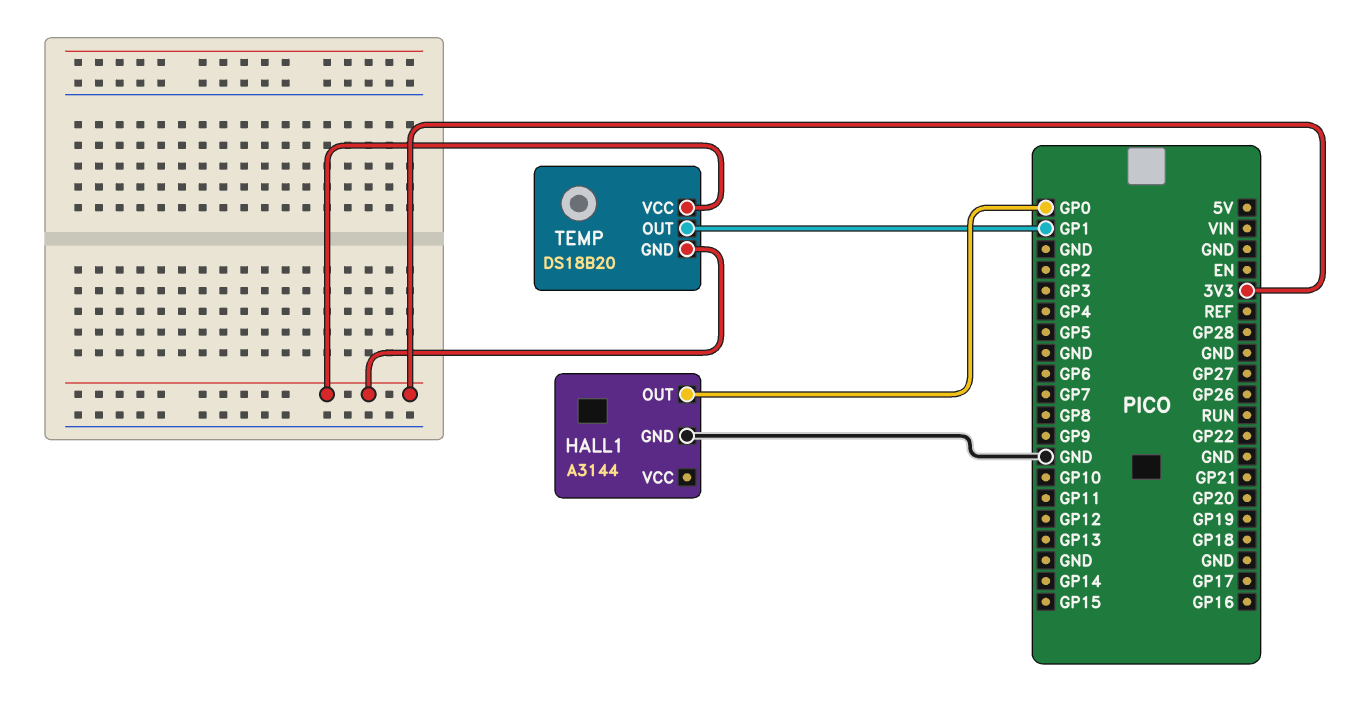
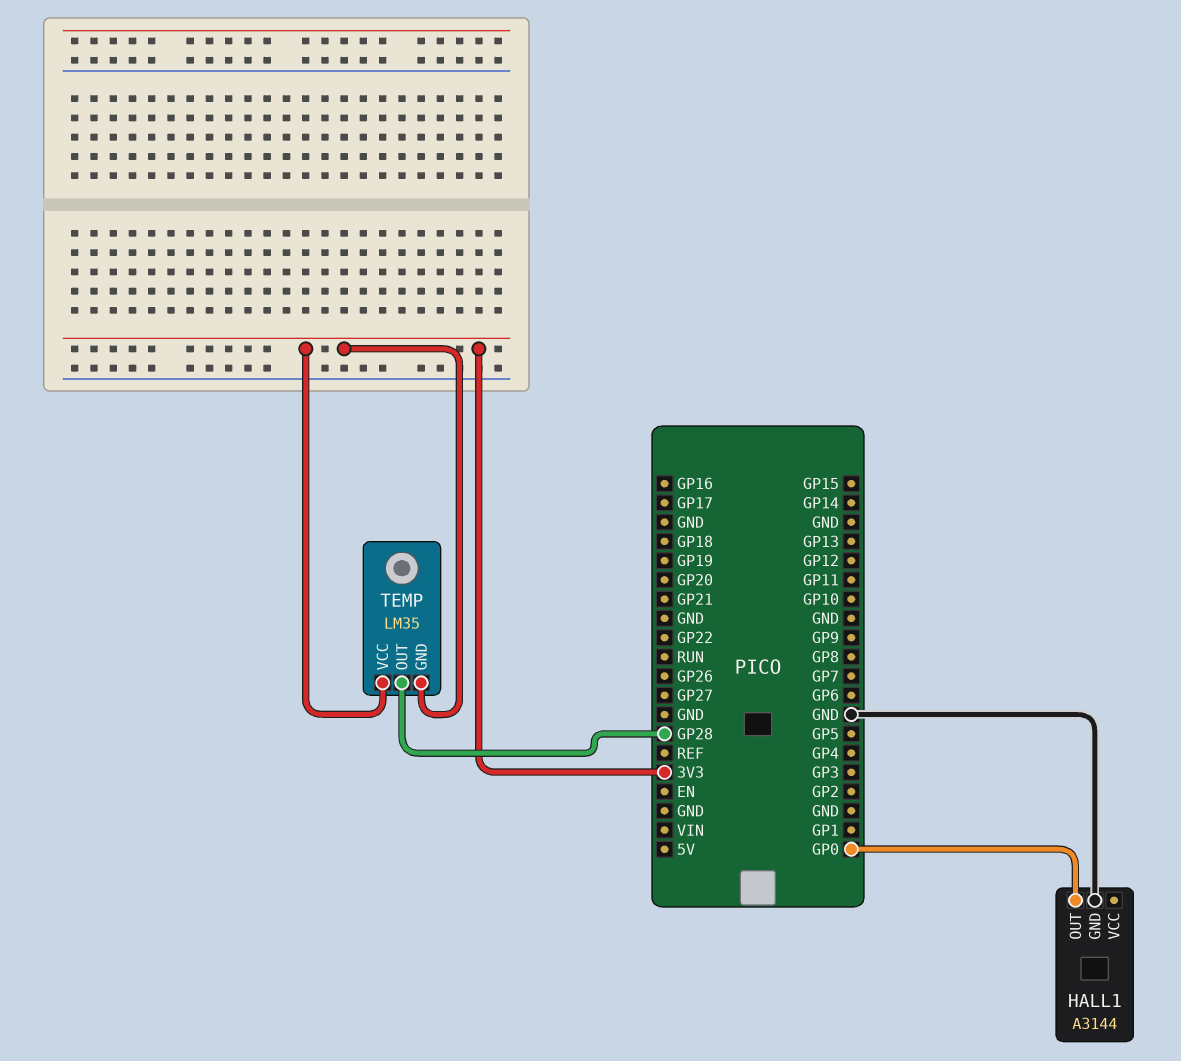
TEMP: DS18B20 -> LM35
TEMP pin OUT: GP1 -> GP28

